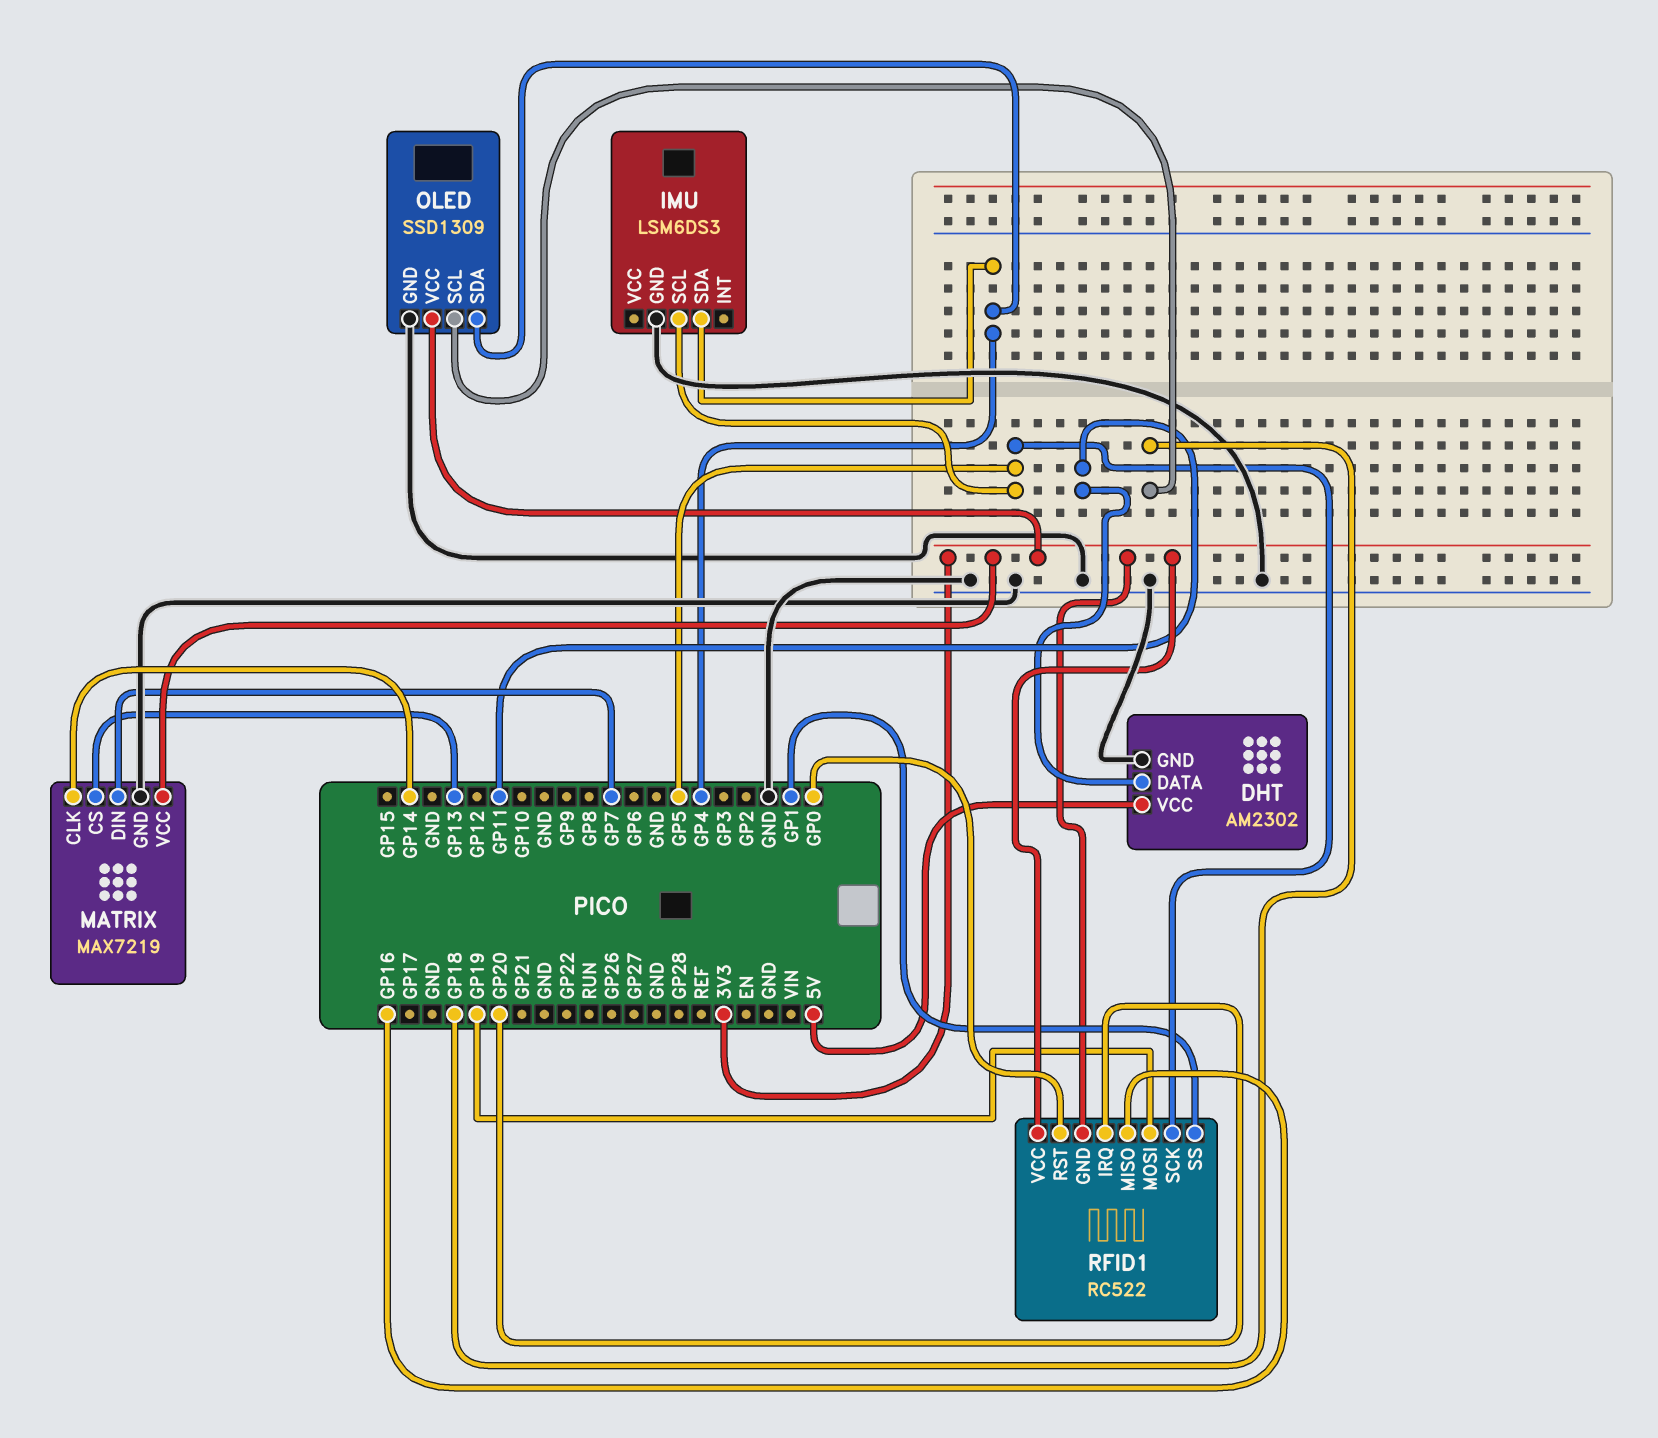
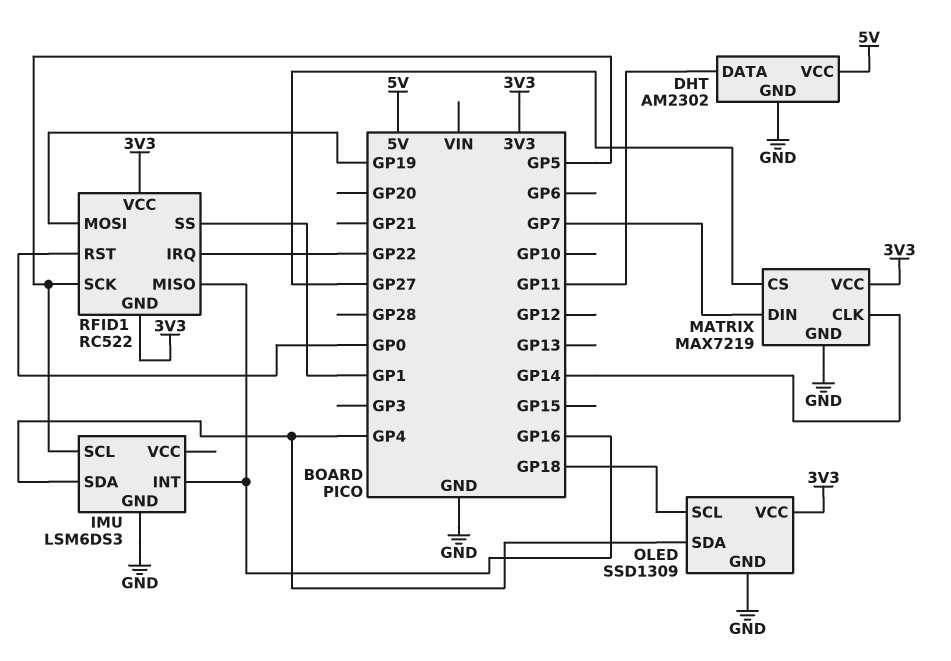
IMU pin INT: none -> GP16
MATRIX pin CS: GP13 -> GP27
RFID1 pin IRQ: GP20 -> GP22

